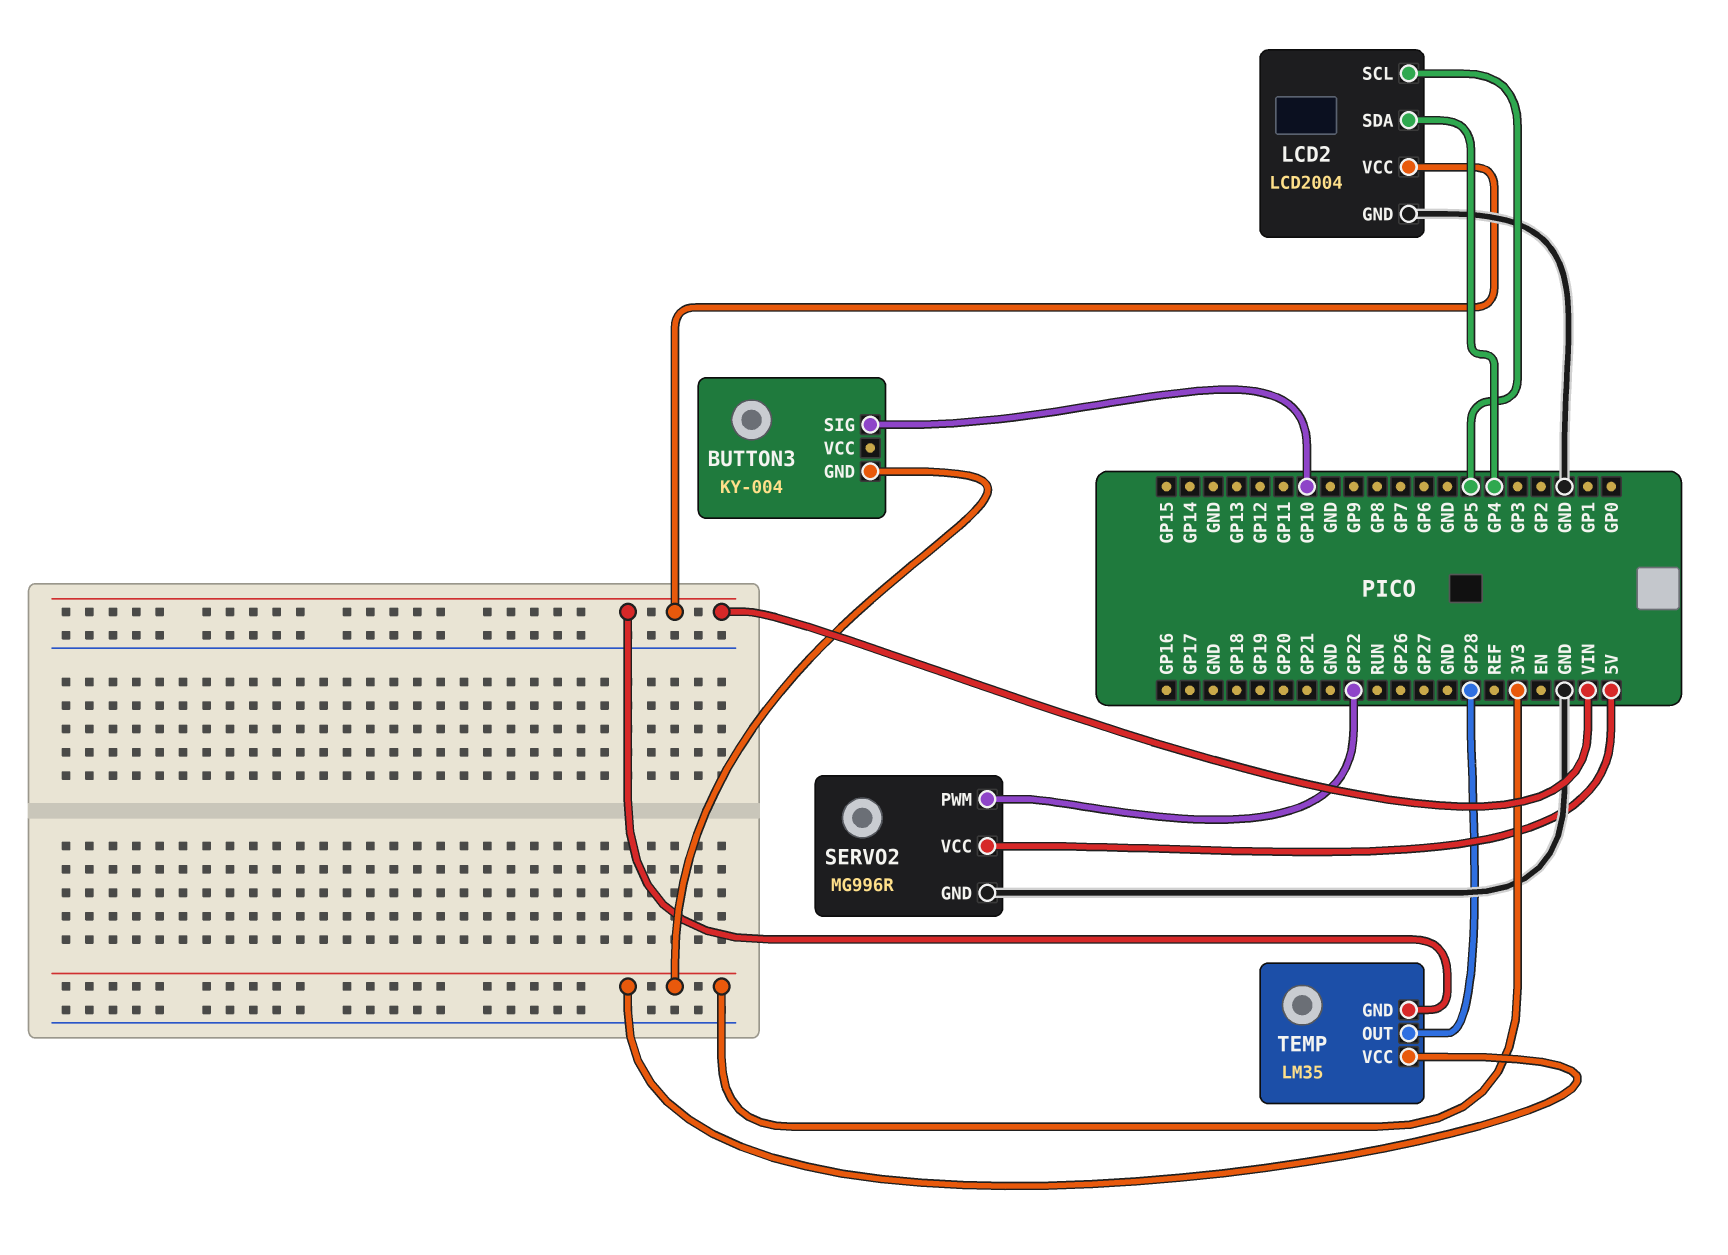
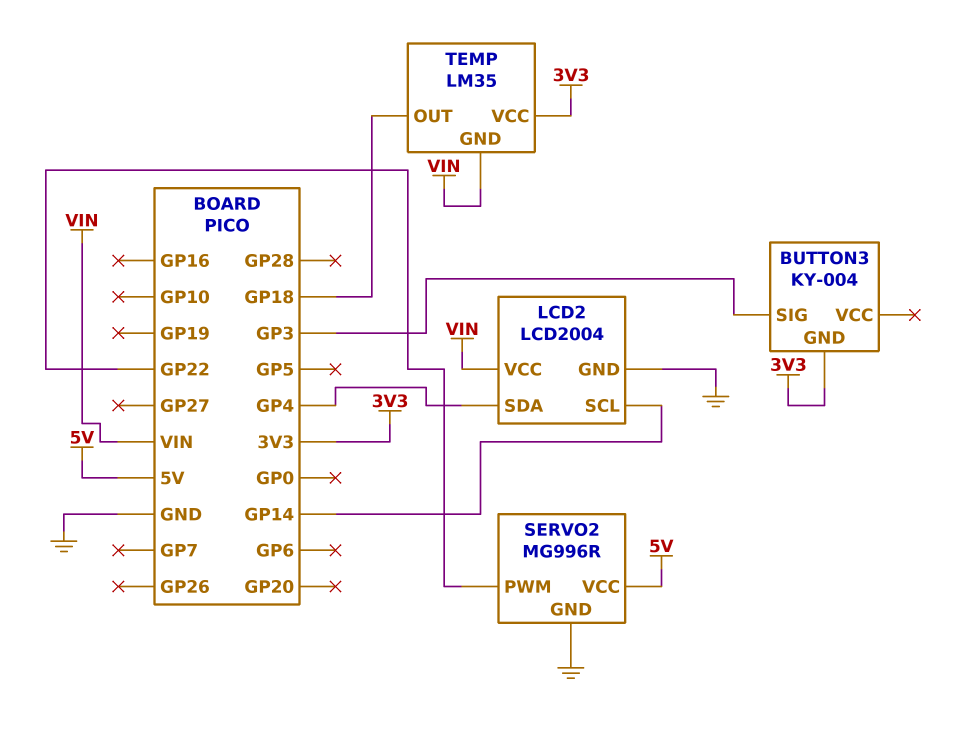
BUTTON3 pin SIG: GP10 -> GP3
LCD2 pin SCL: GP5 -> GP14
TEMP pin OUT: GP28 -> GP18

